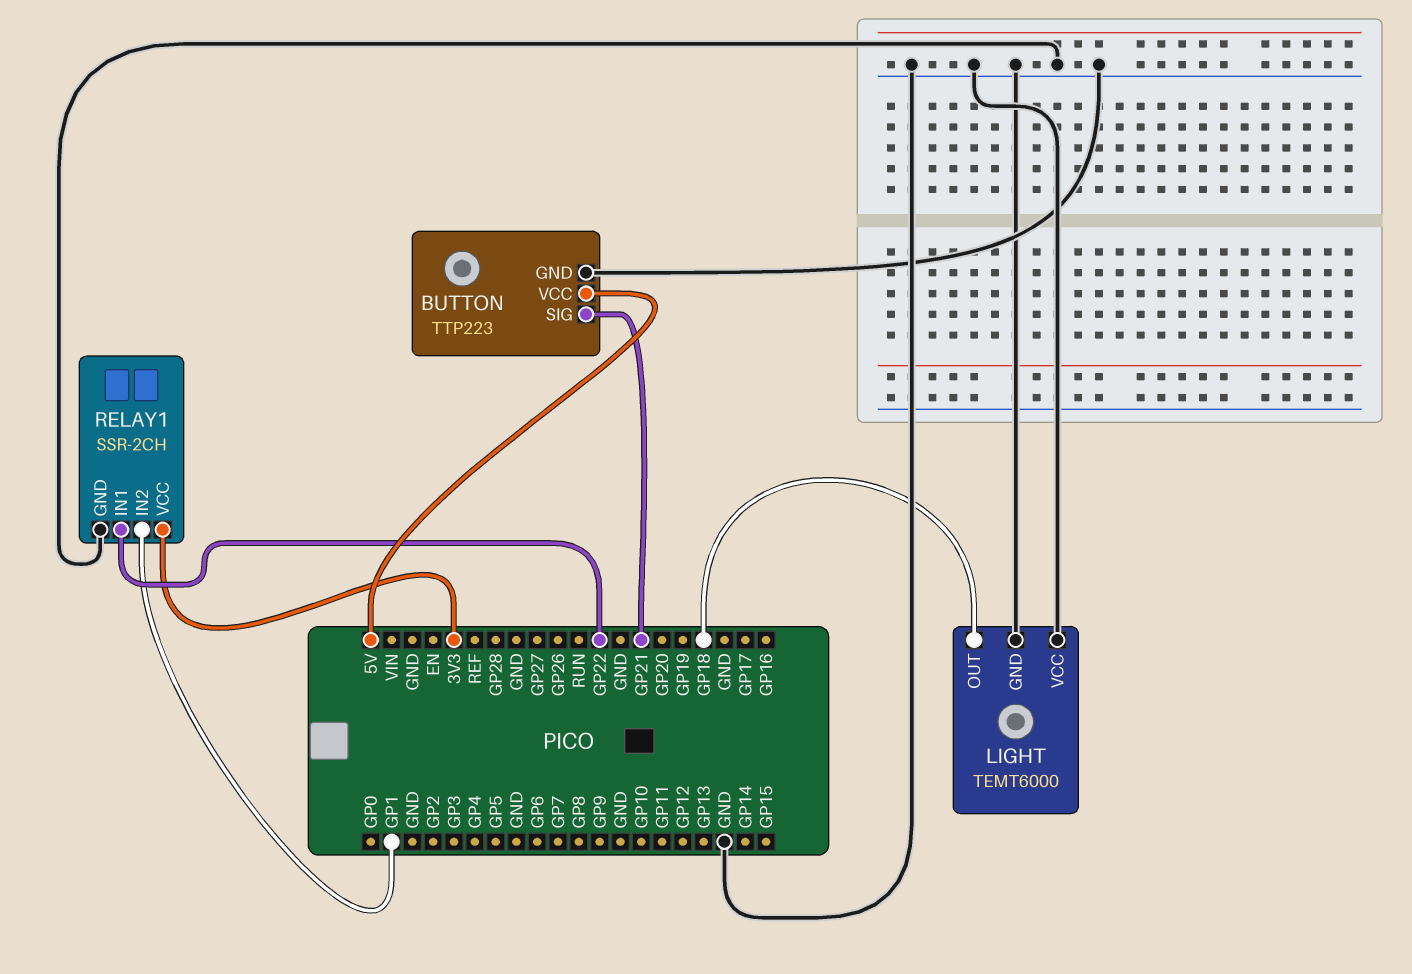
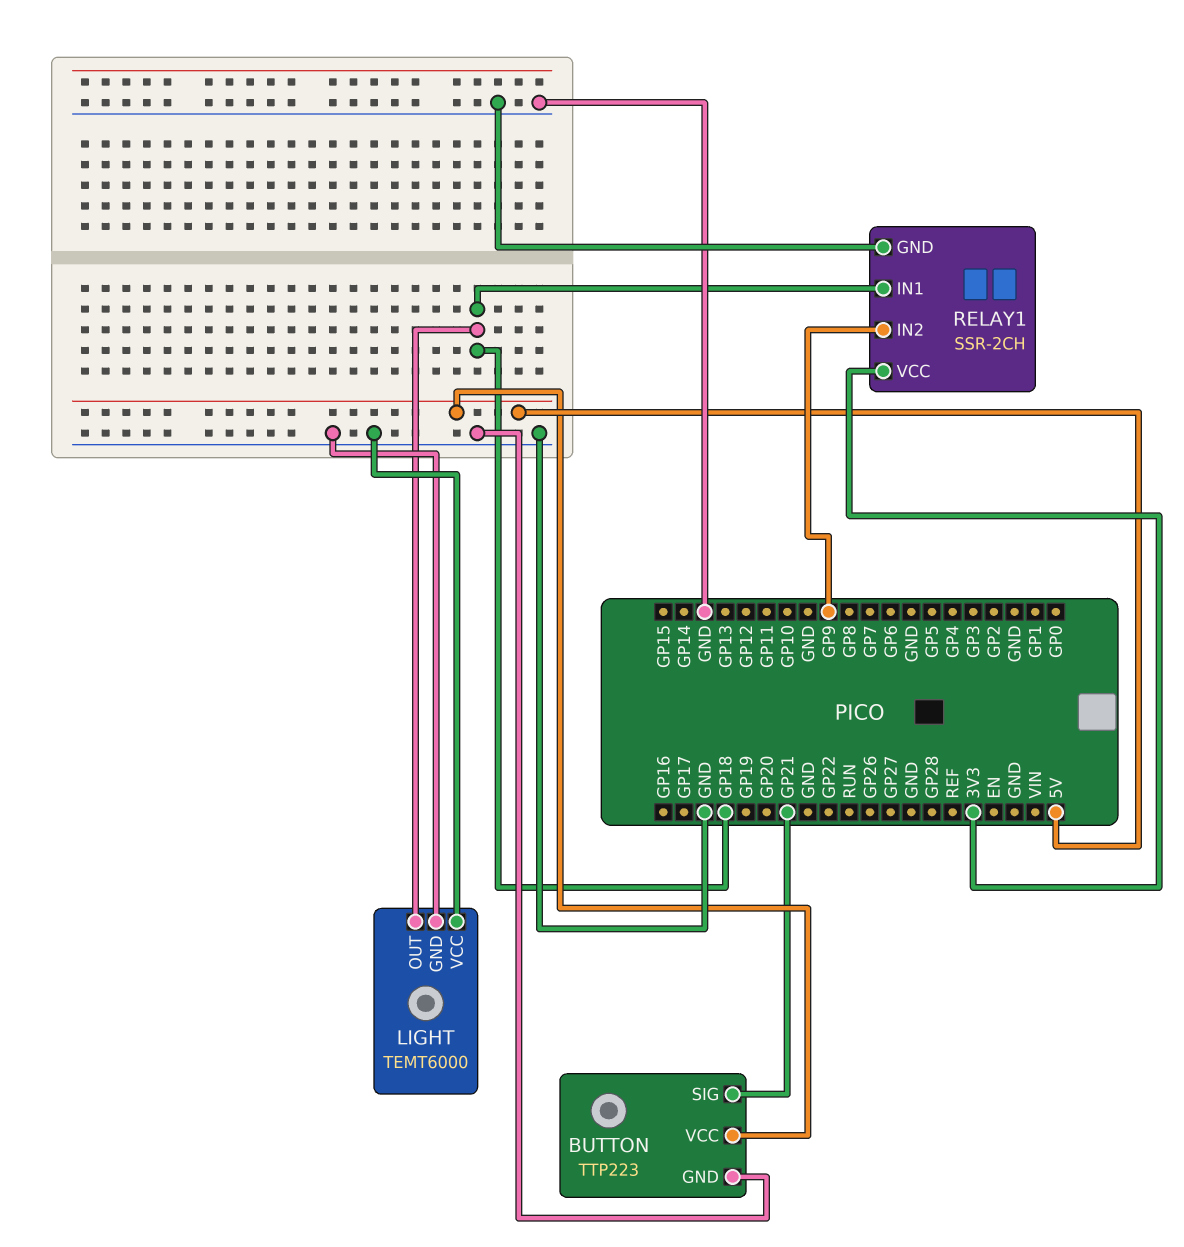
RELAY1 pin IN1: GP22 -> GP18
RELAY1 pin IN2: GP1 -> GP9

